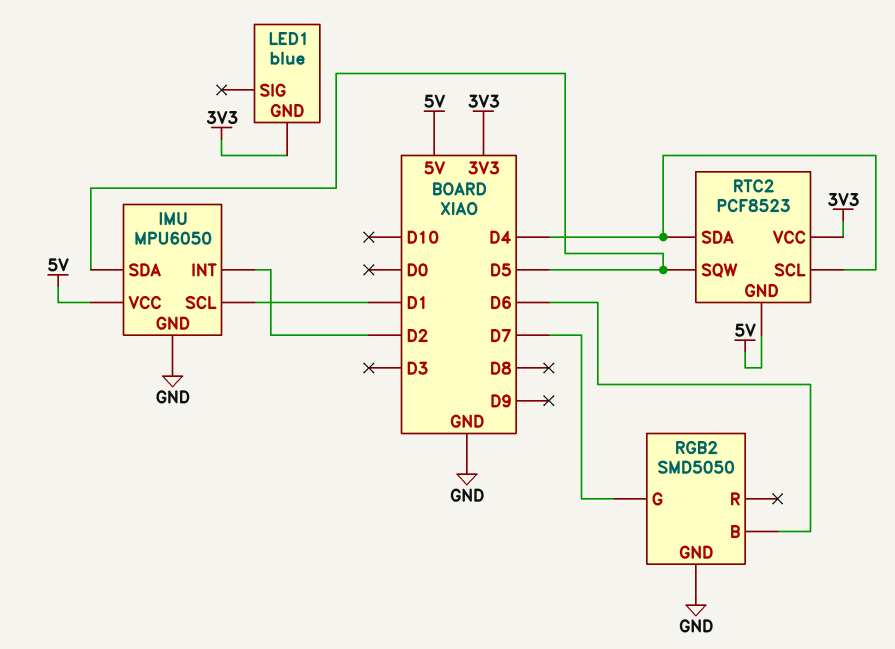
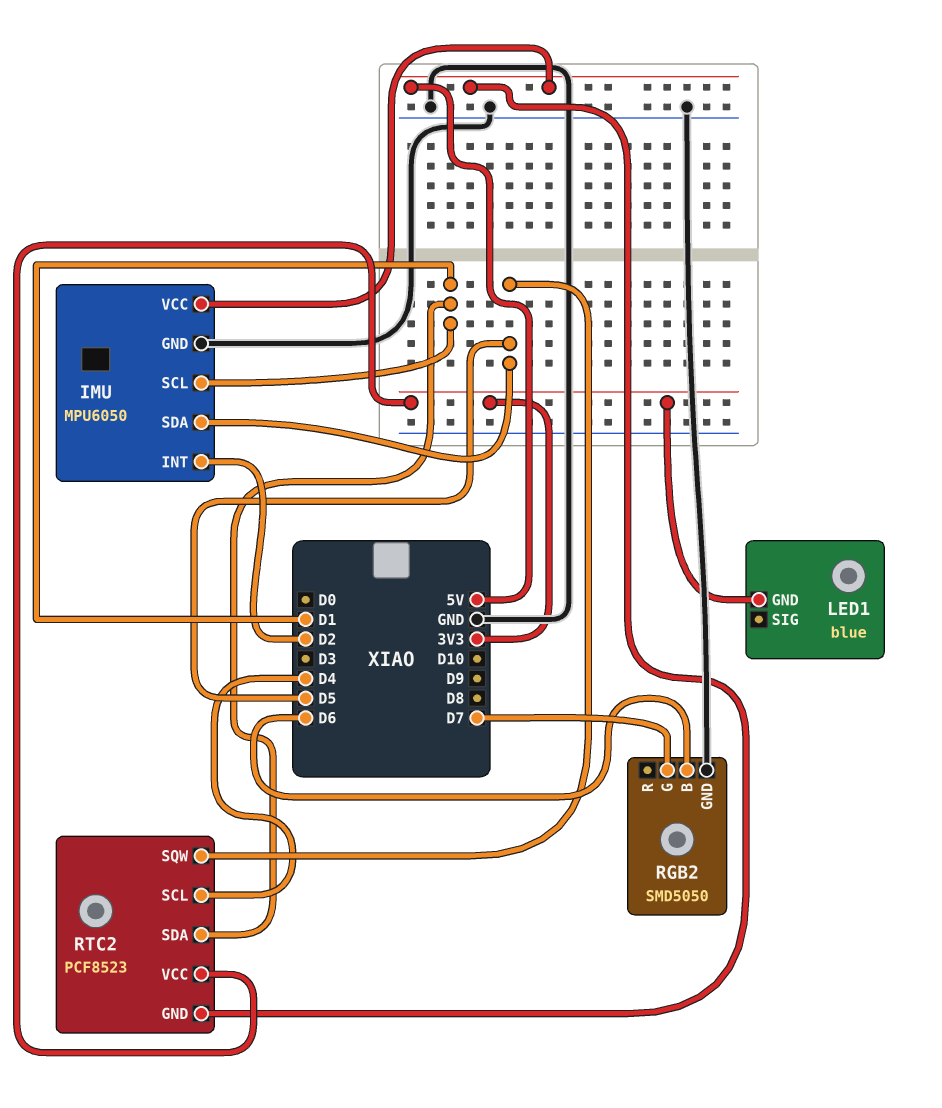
RTC2 pin SDA: D4 -> D1

